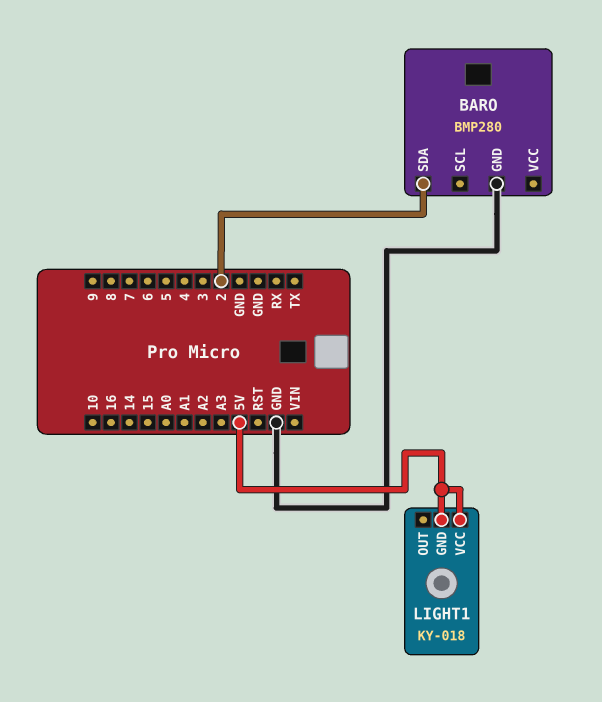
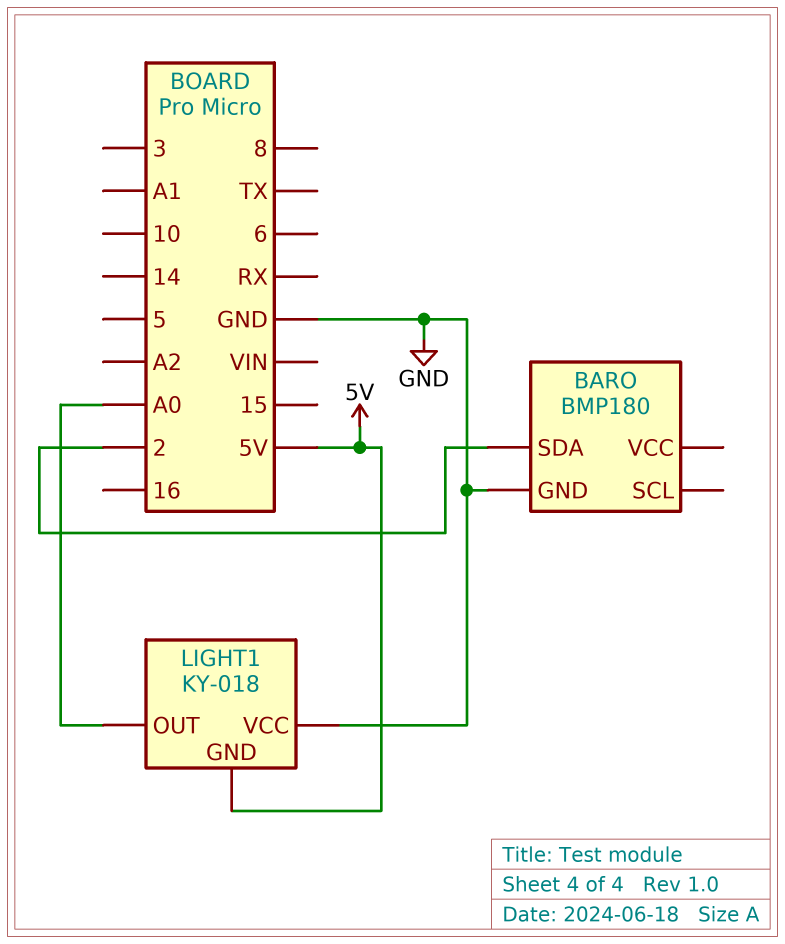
BARO: BMP280 -> BMP180
LIGHT1 pin OUT: none -> A0
LIGHT1 pin VCC: 5V -> GND

